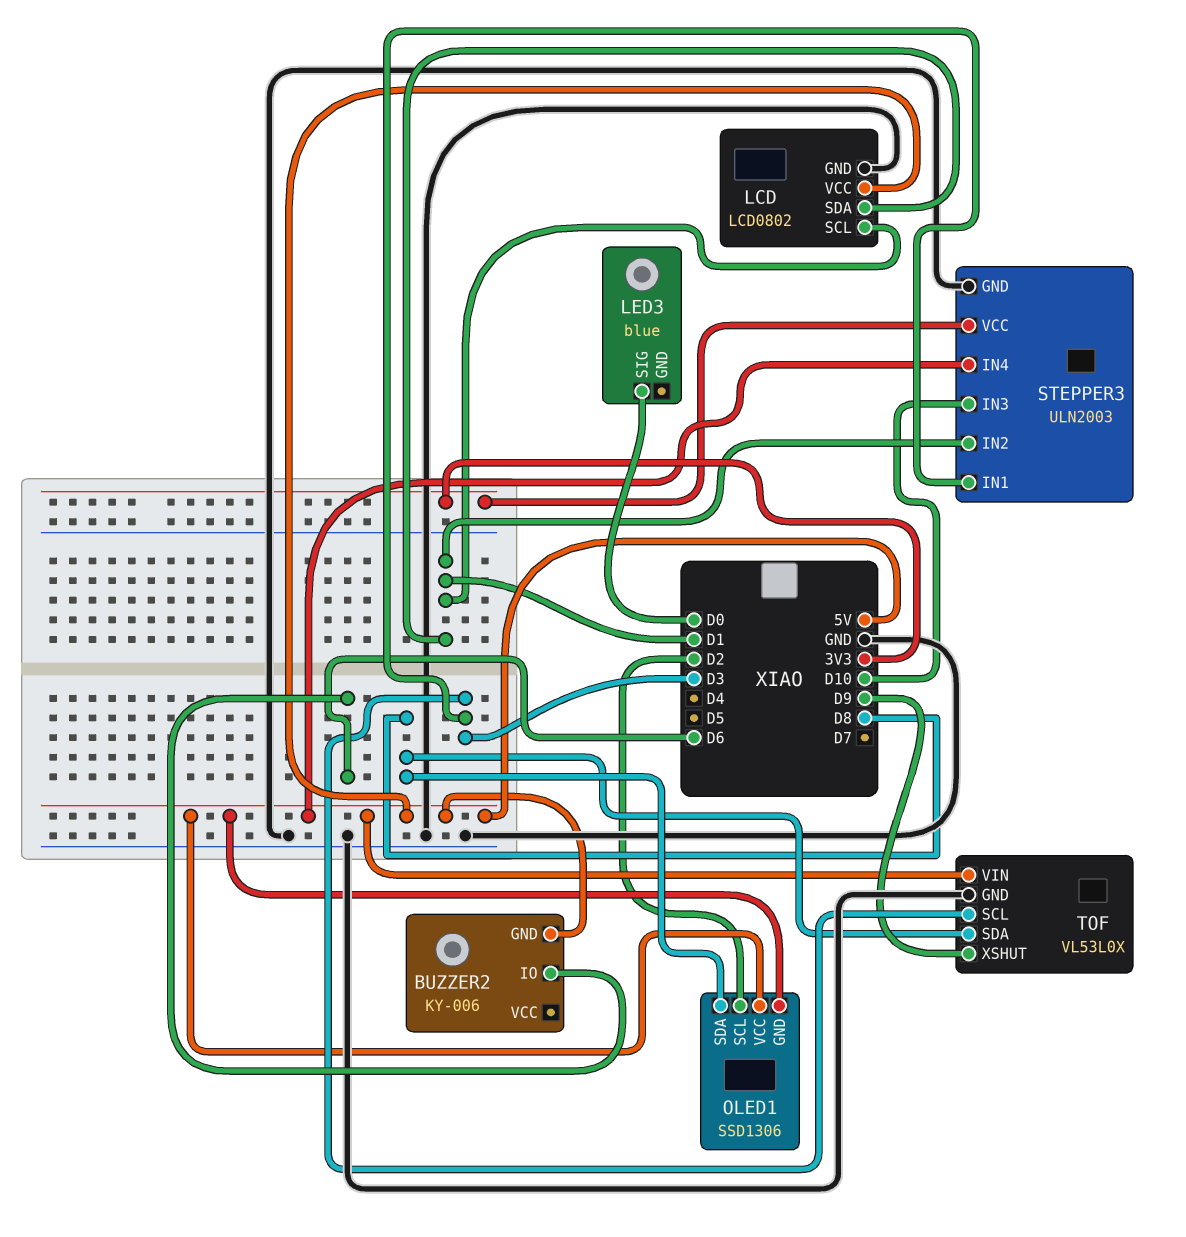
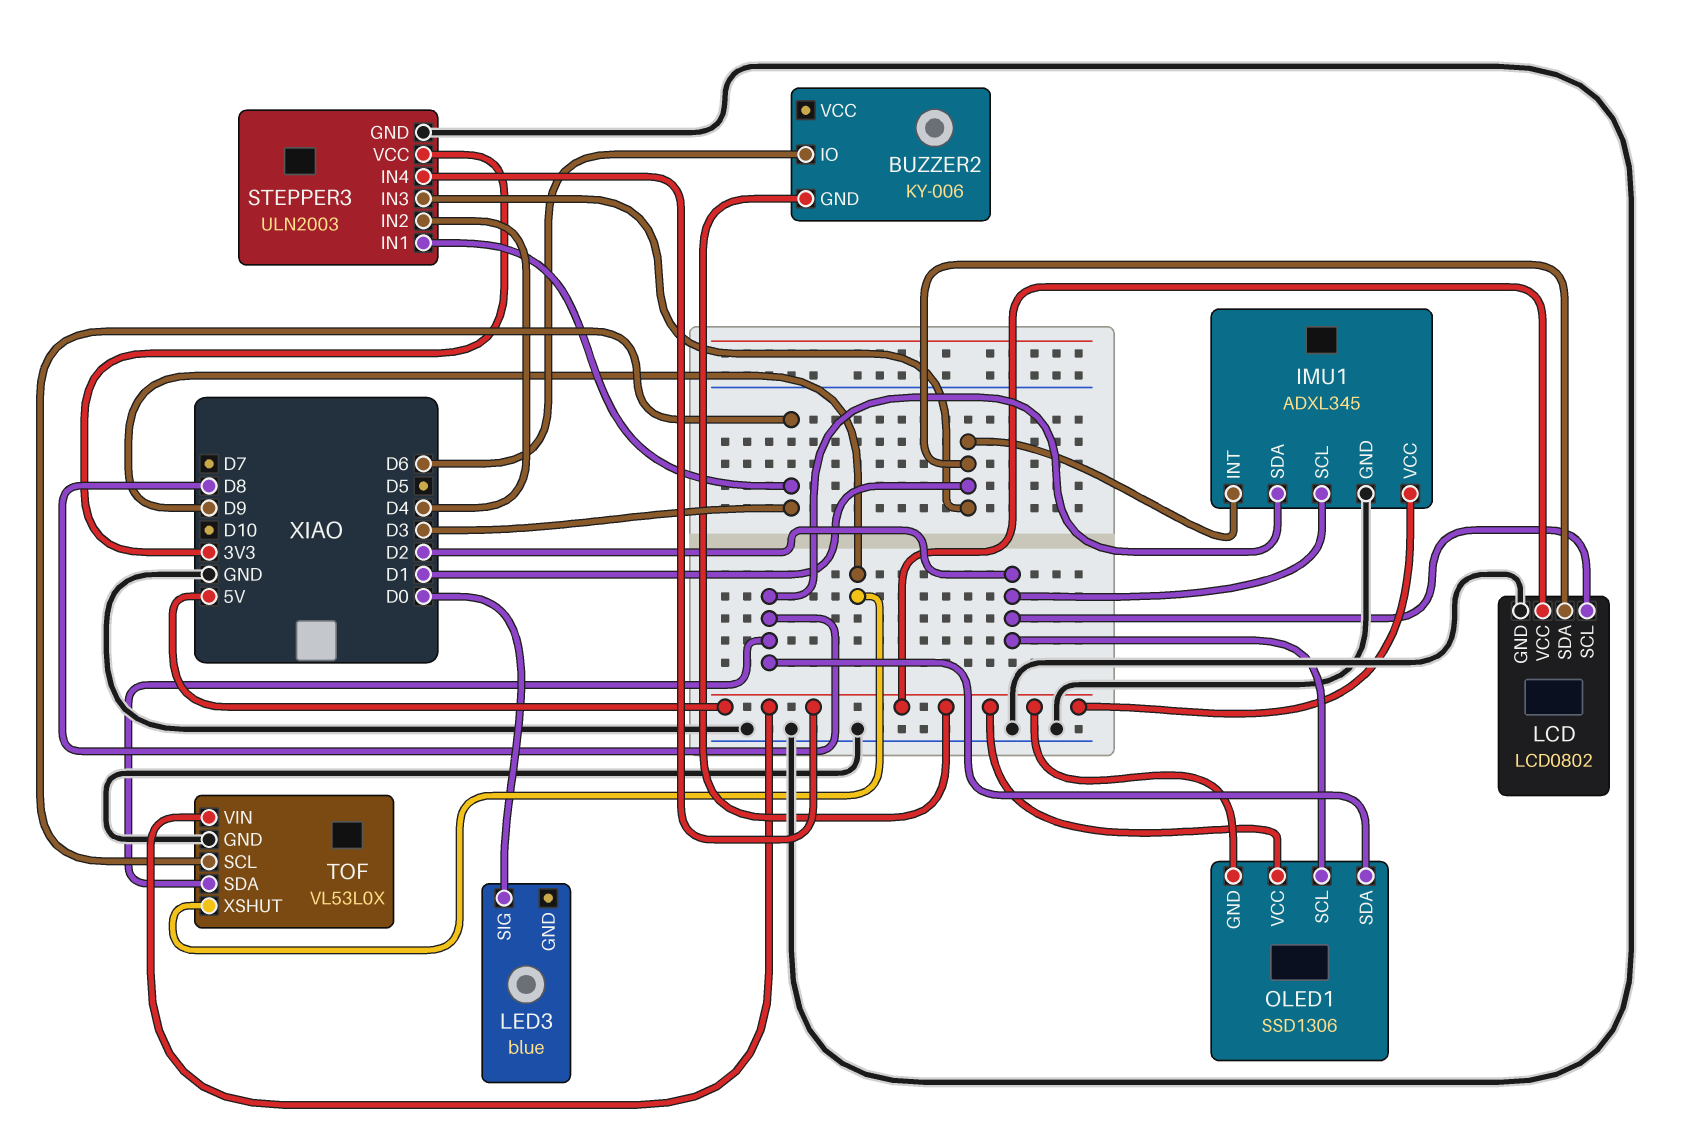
IMU1: none -> ADXL345
IMU1 pin GND: none -> GND
IMU1 pin INT: none -> D1
IMU1 pin SCL: none -> D2
IMU1 pin SDA: none -> D8
IMU1 pin VCC: none -> 5V
LCD pin SCL: D1 -> D2
STEPPER3 pin IN2: D1 -> D4
STEPPER3 pin IN3: D10 -> D1

